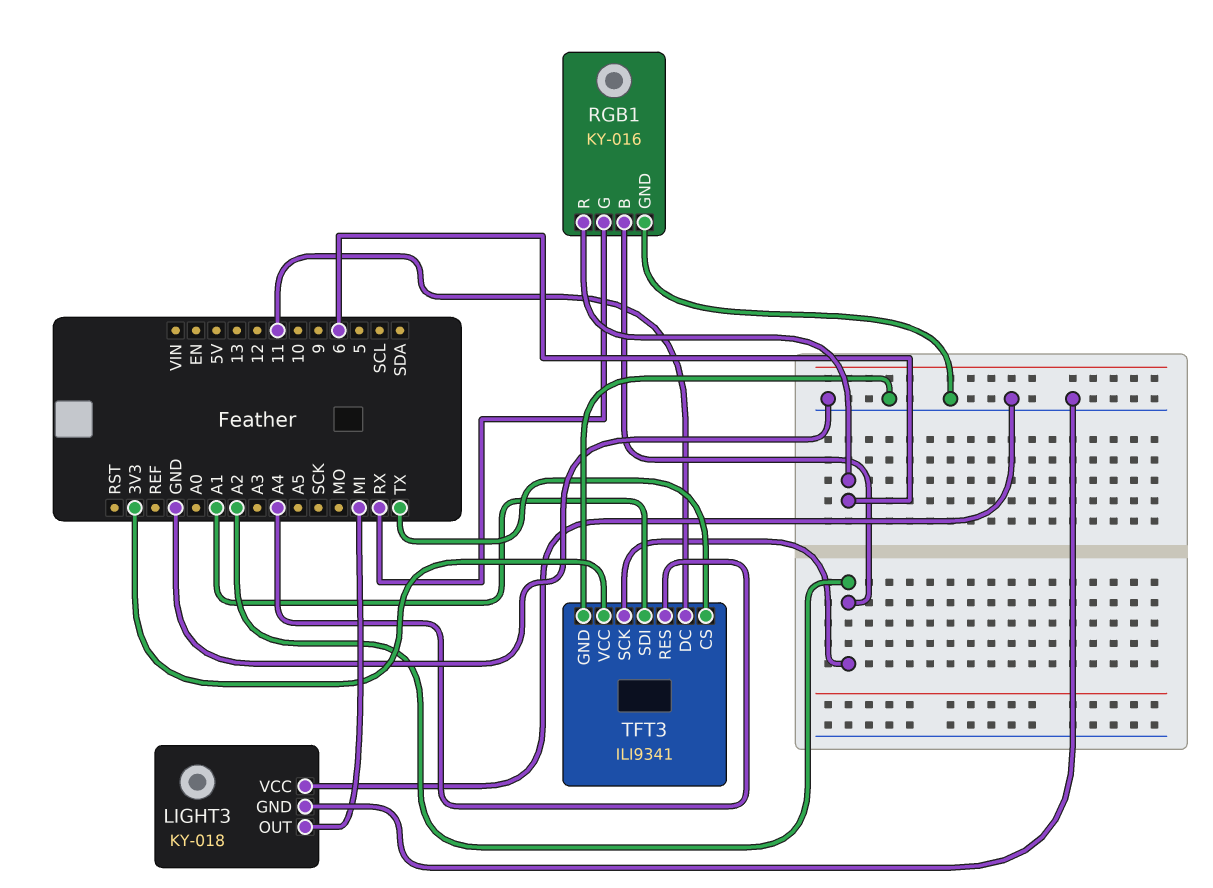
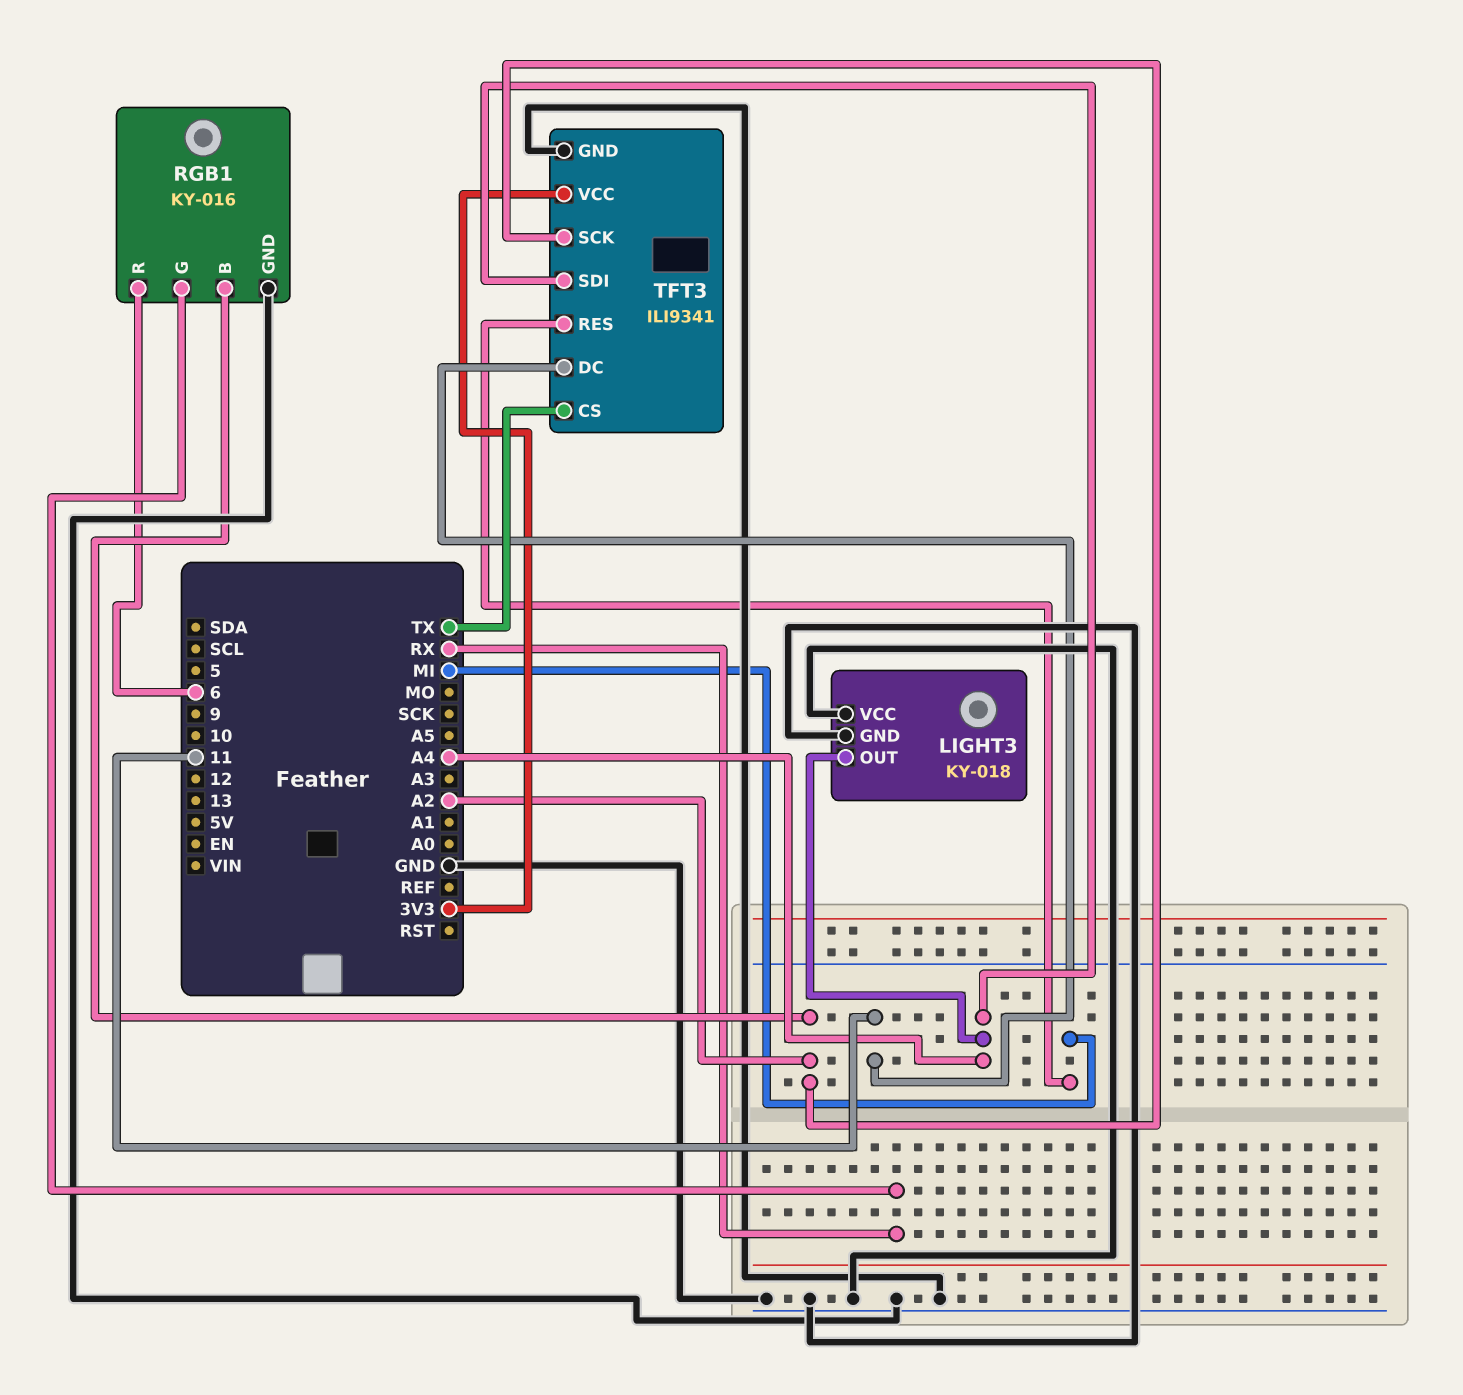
LIGHT3 pin OUT: MI -> A4
TFT3 pin RES: A4 -> MI
TFT3 pin SDI: A1 -> A4

